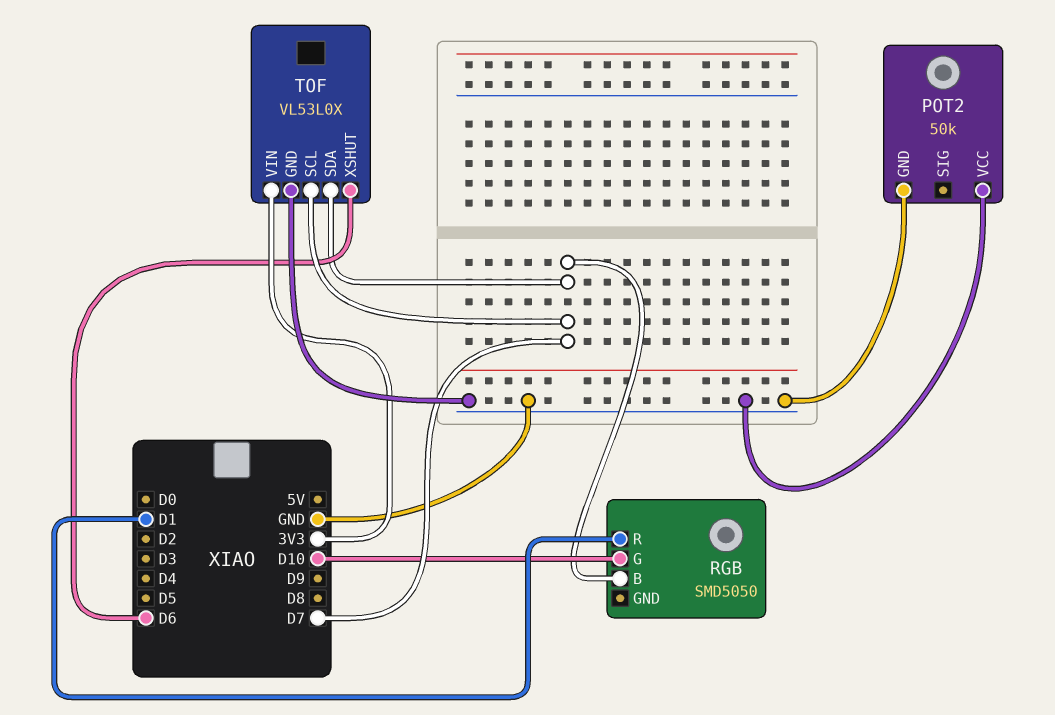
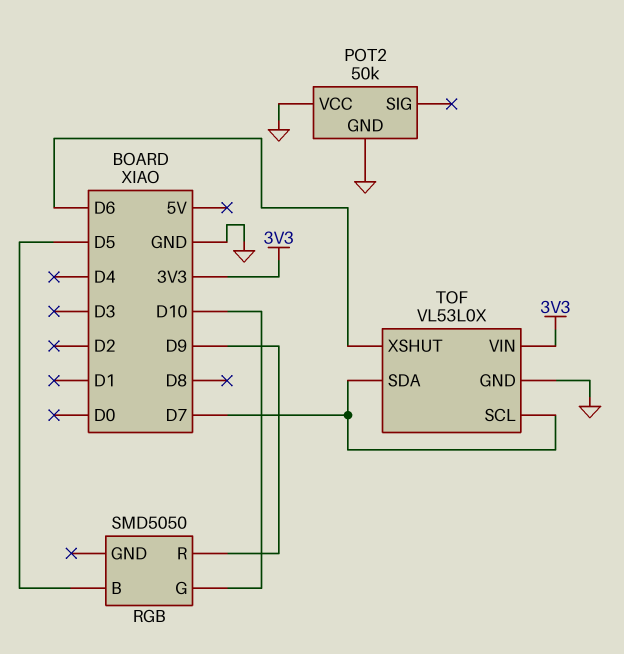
RGB pin B: D7 -> D5
RGB pin R: D1 -> D9

